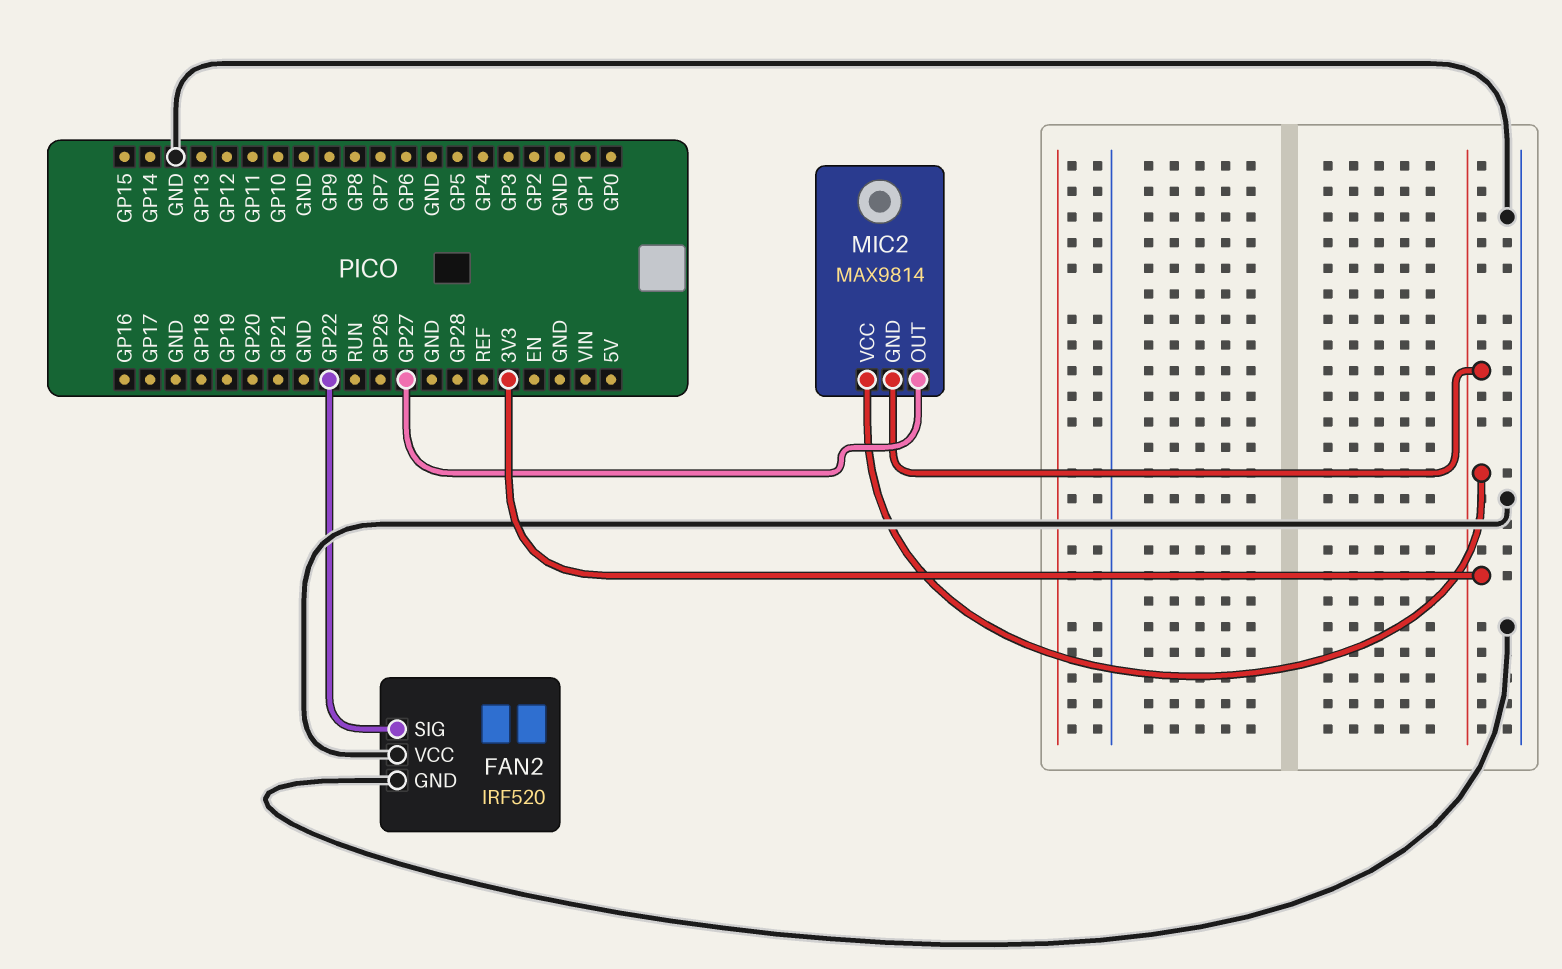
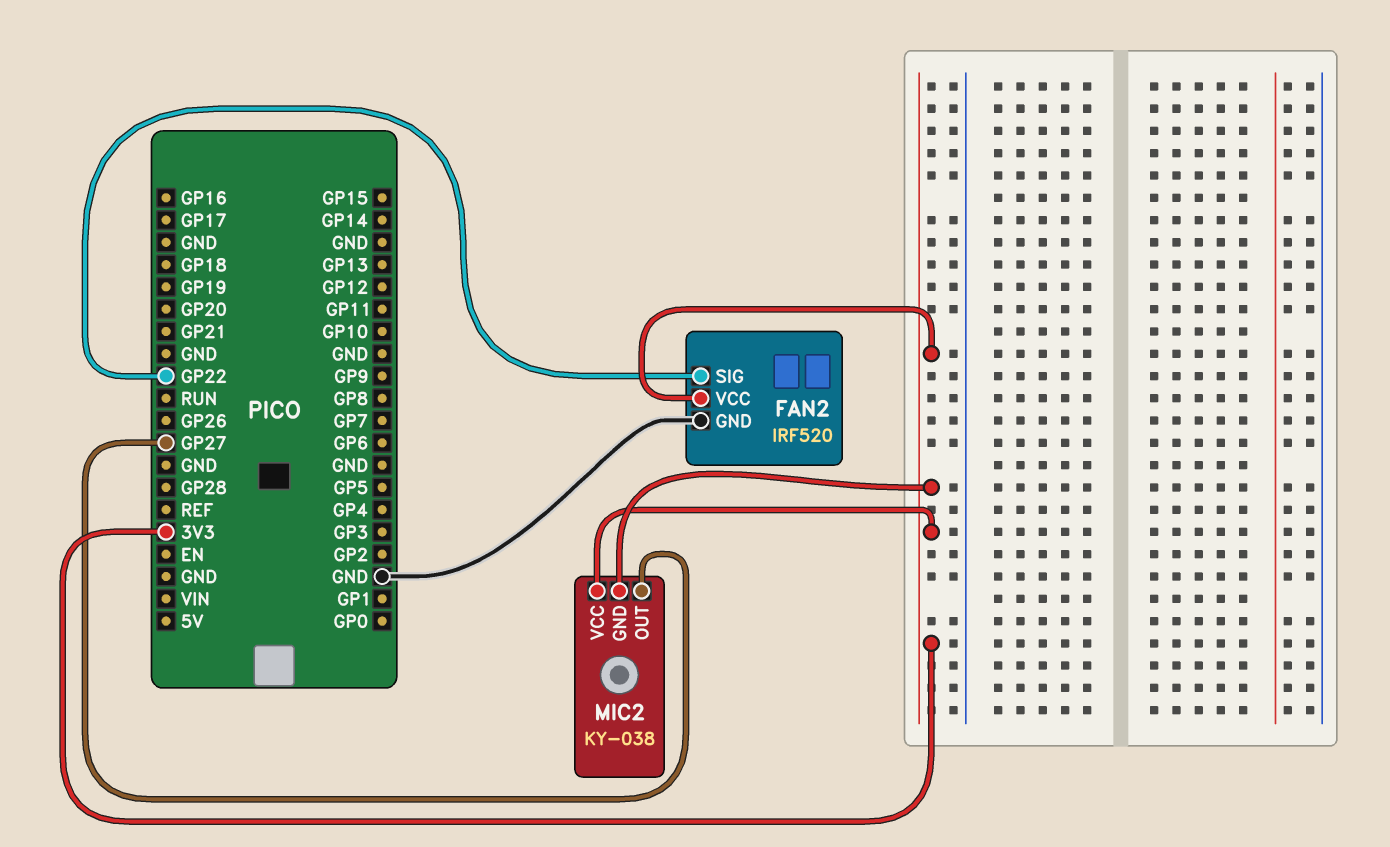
FAN2 pin VCC: GND -> 3V3
MIC2: MAX9814 -> KY-038

